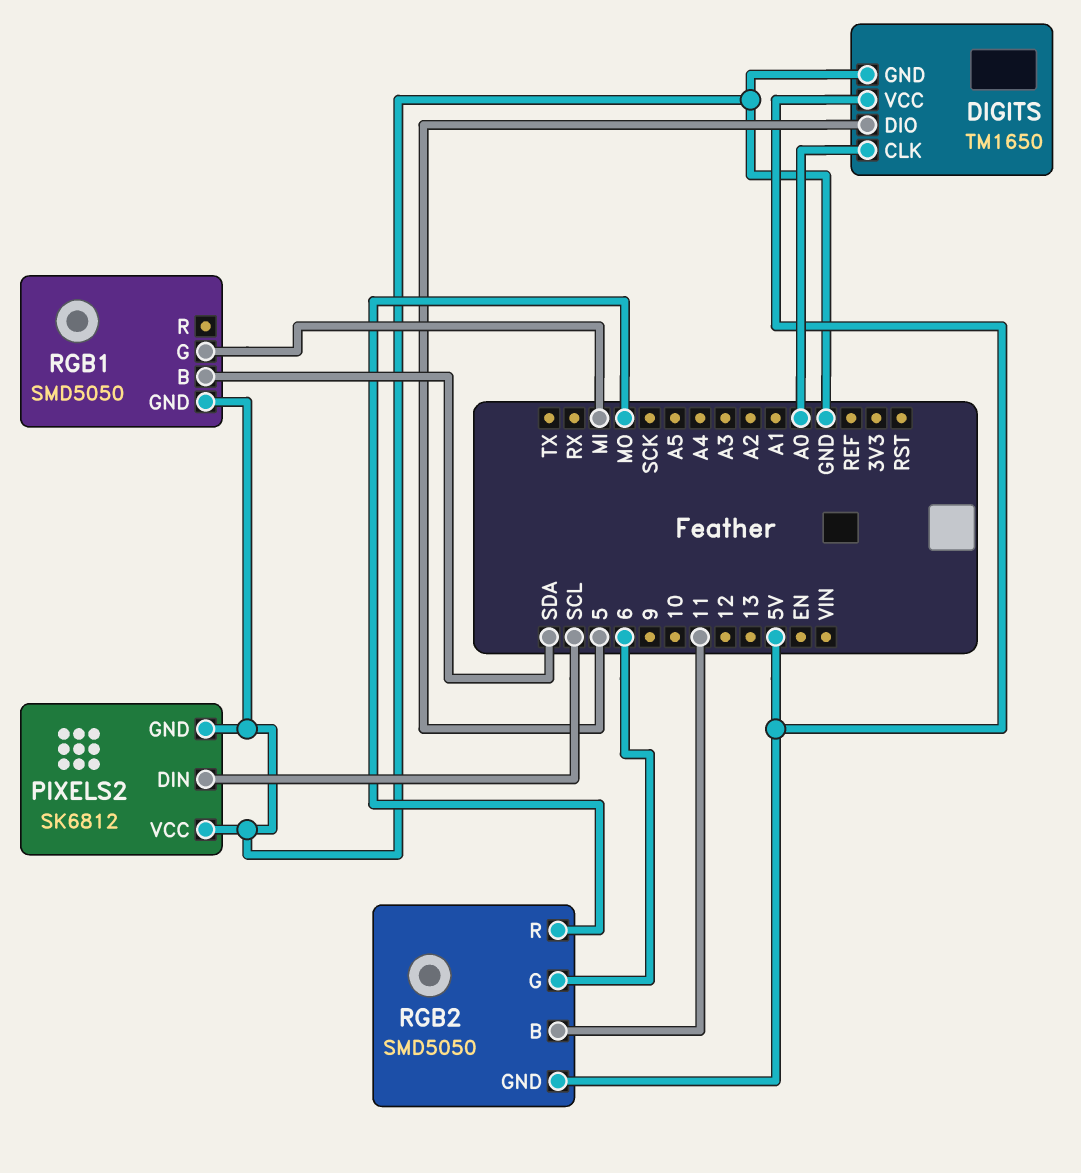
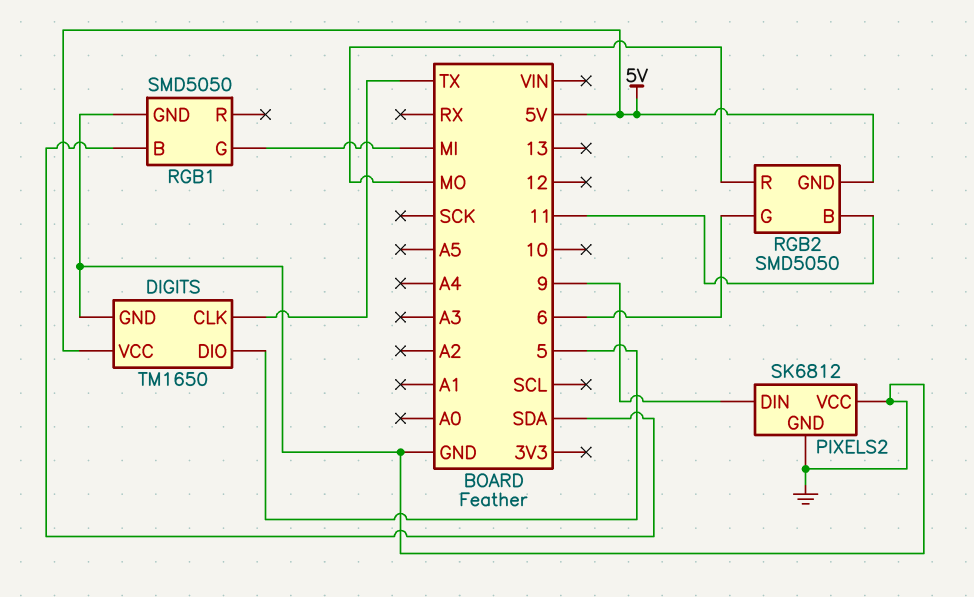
DIGITS pin CLK: A0 -> TX
PIXELS2 pin DIN: SCL -> 9

